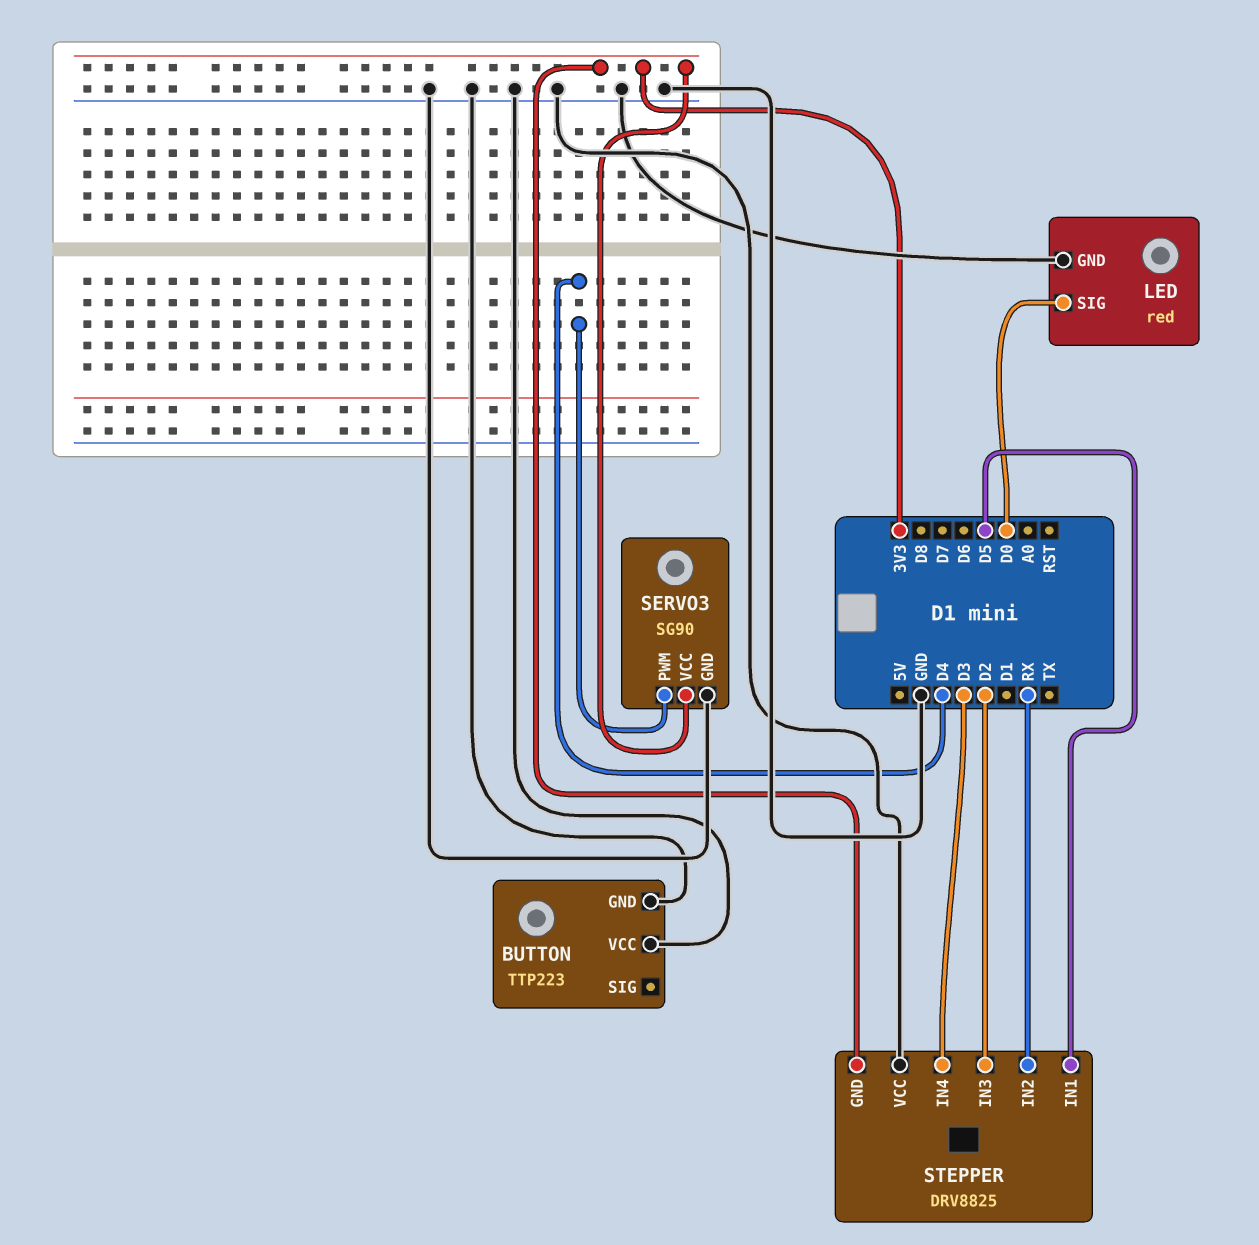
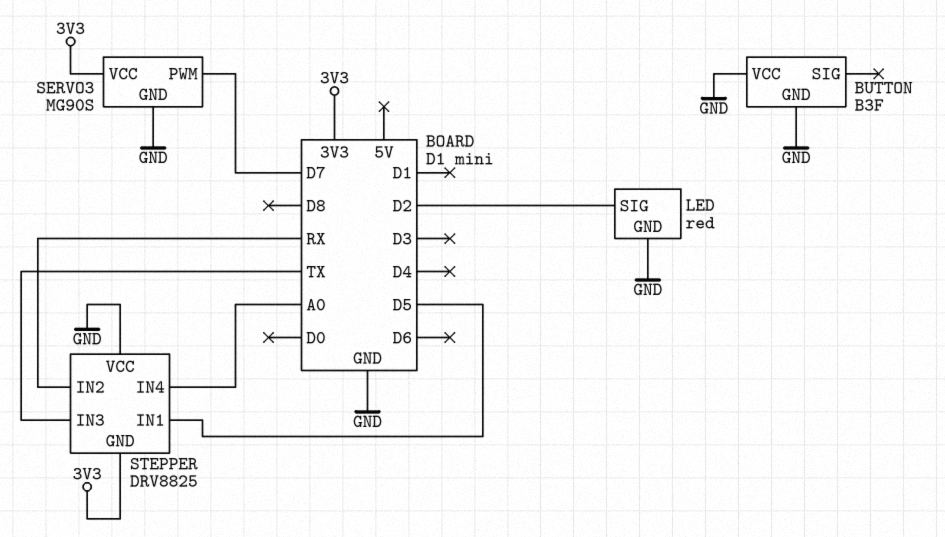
BUTTON: TTP223 -> B3F
LED pin SIG: D0 -> D2
SERVO3: SG90 -> MG90S
SERVO3 pin PWM: D4 -> D7
STEPPER pin IN3: D2 -> TX
STEPPER pin IN4: D3 -> A0

